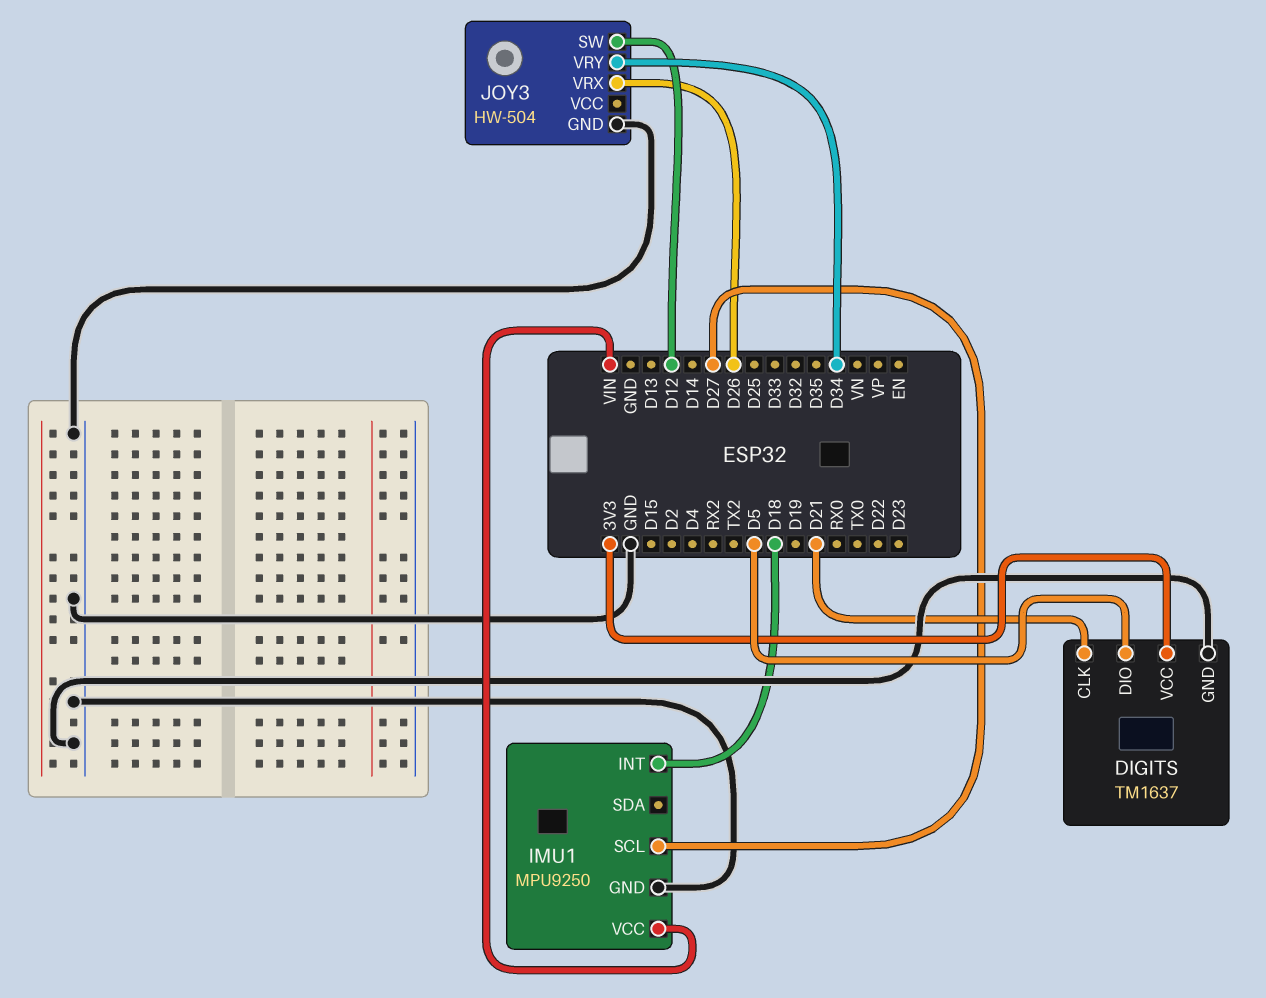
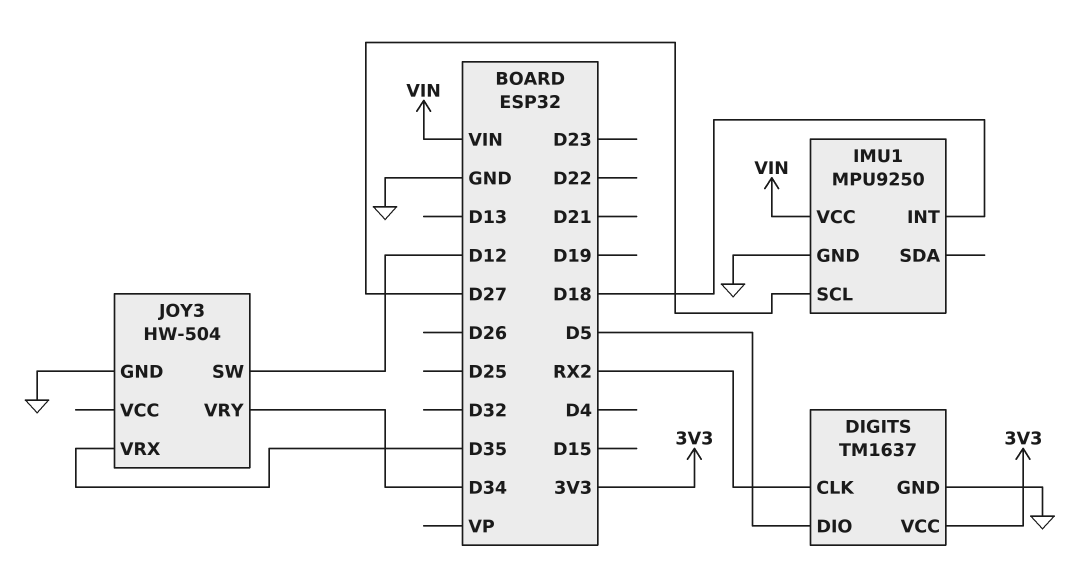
DIGITS pin CLK: D21 -> RX2
JOY3 pin VRX: D26 -> D35

